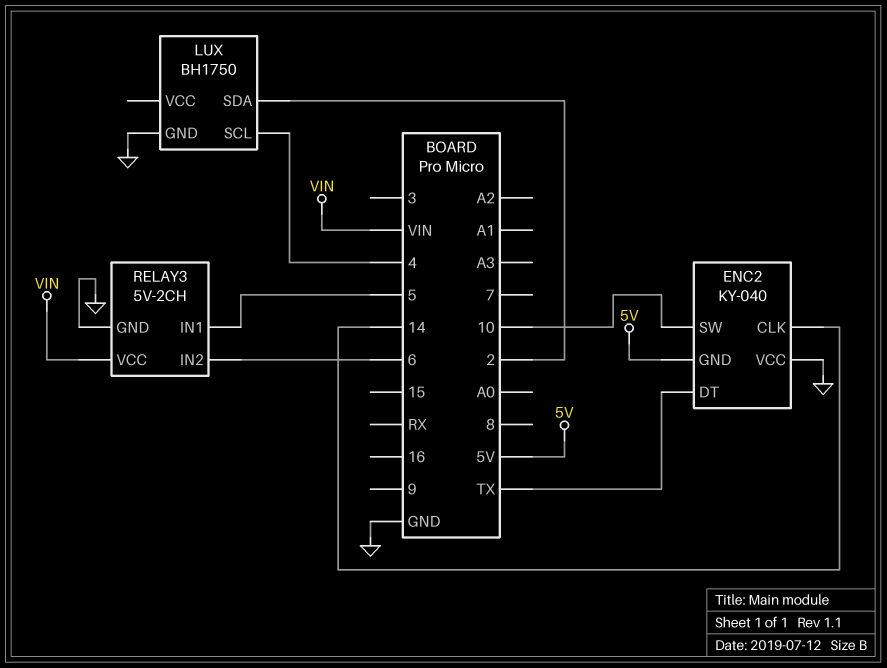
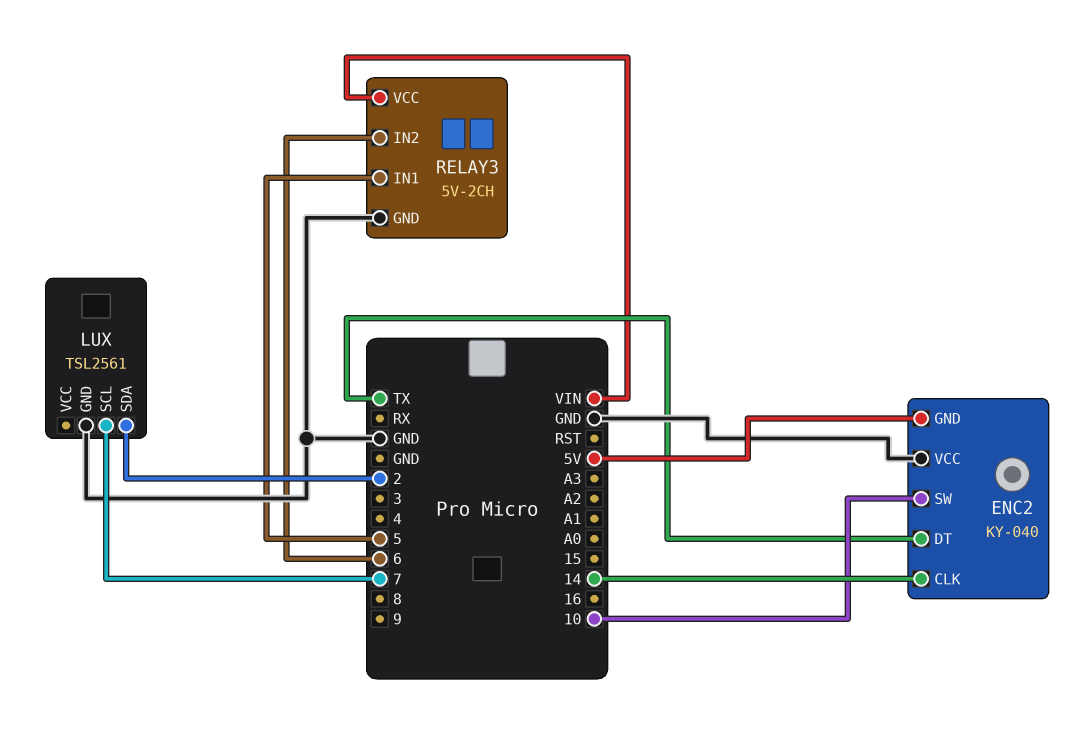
LUX: BH1750 -> TSL2561
LUX pin SCL: 4 -> 7

